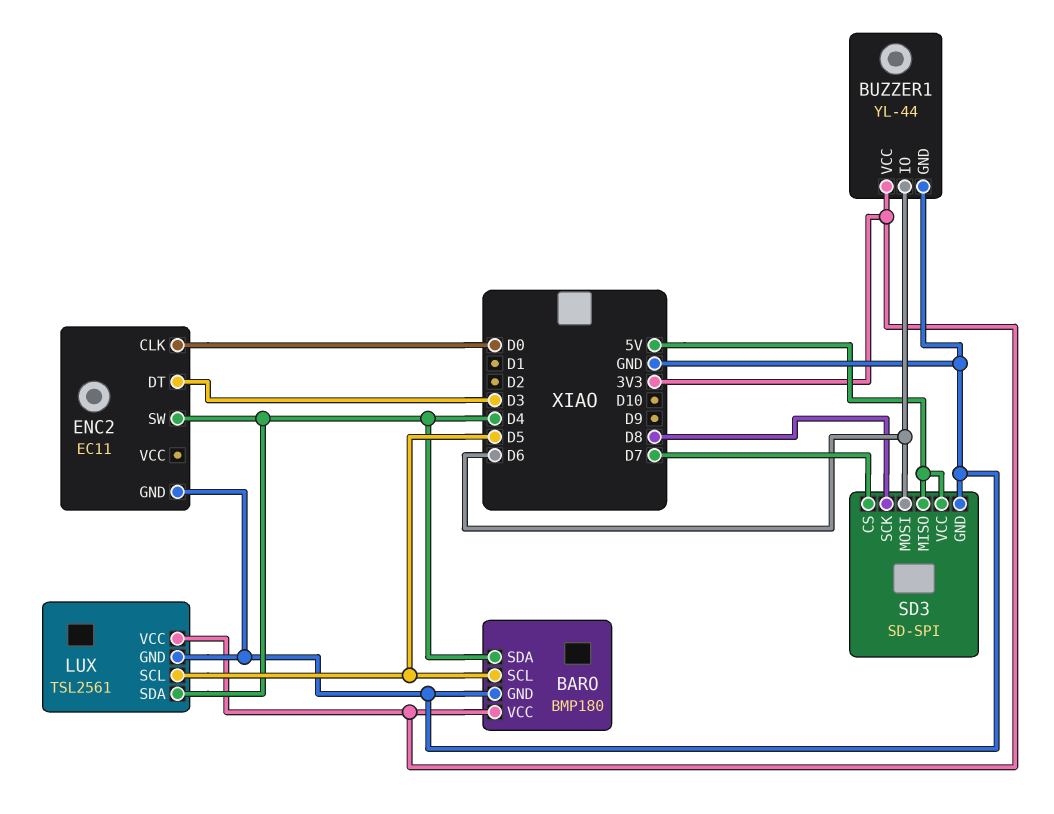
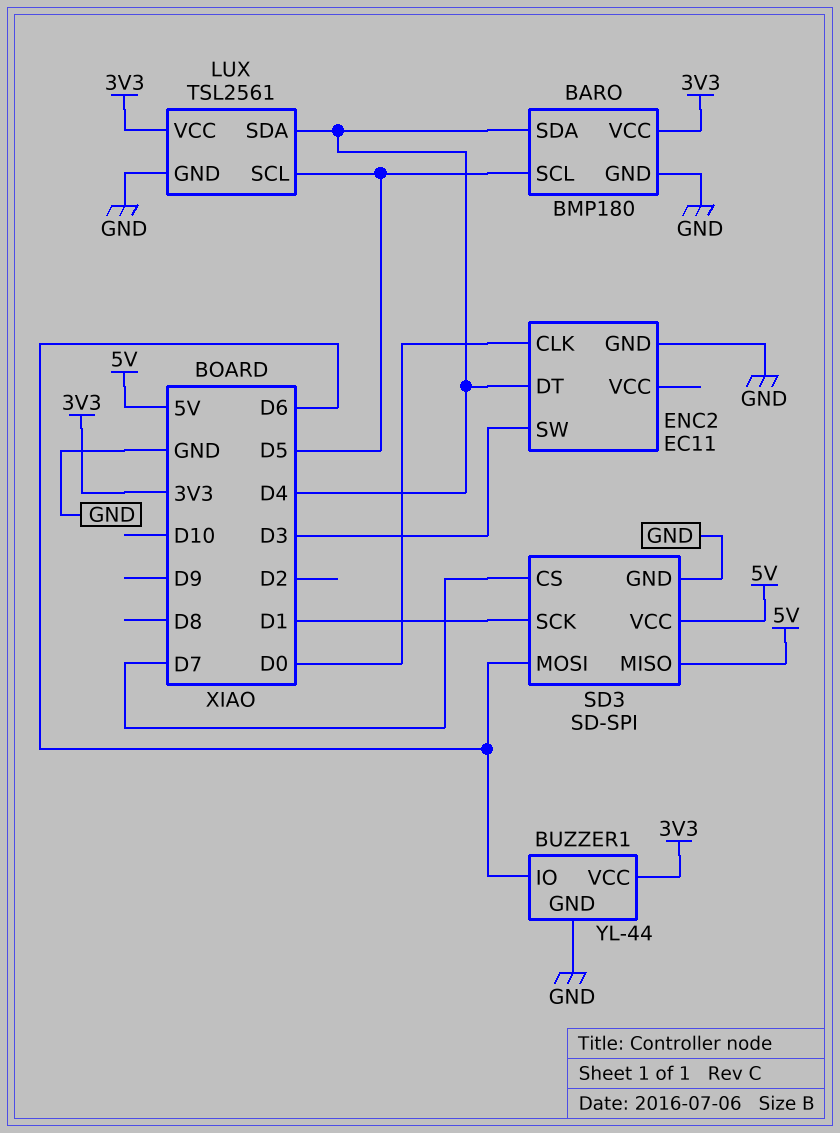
ENC2 pin DT: D3 -> D4
ENC2 pin SW: D4 -> D3
SD3 pin SCK: D8 -> D1

